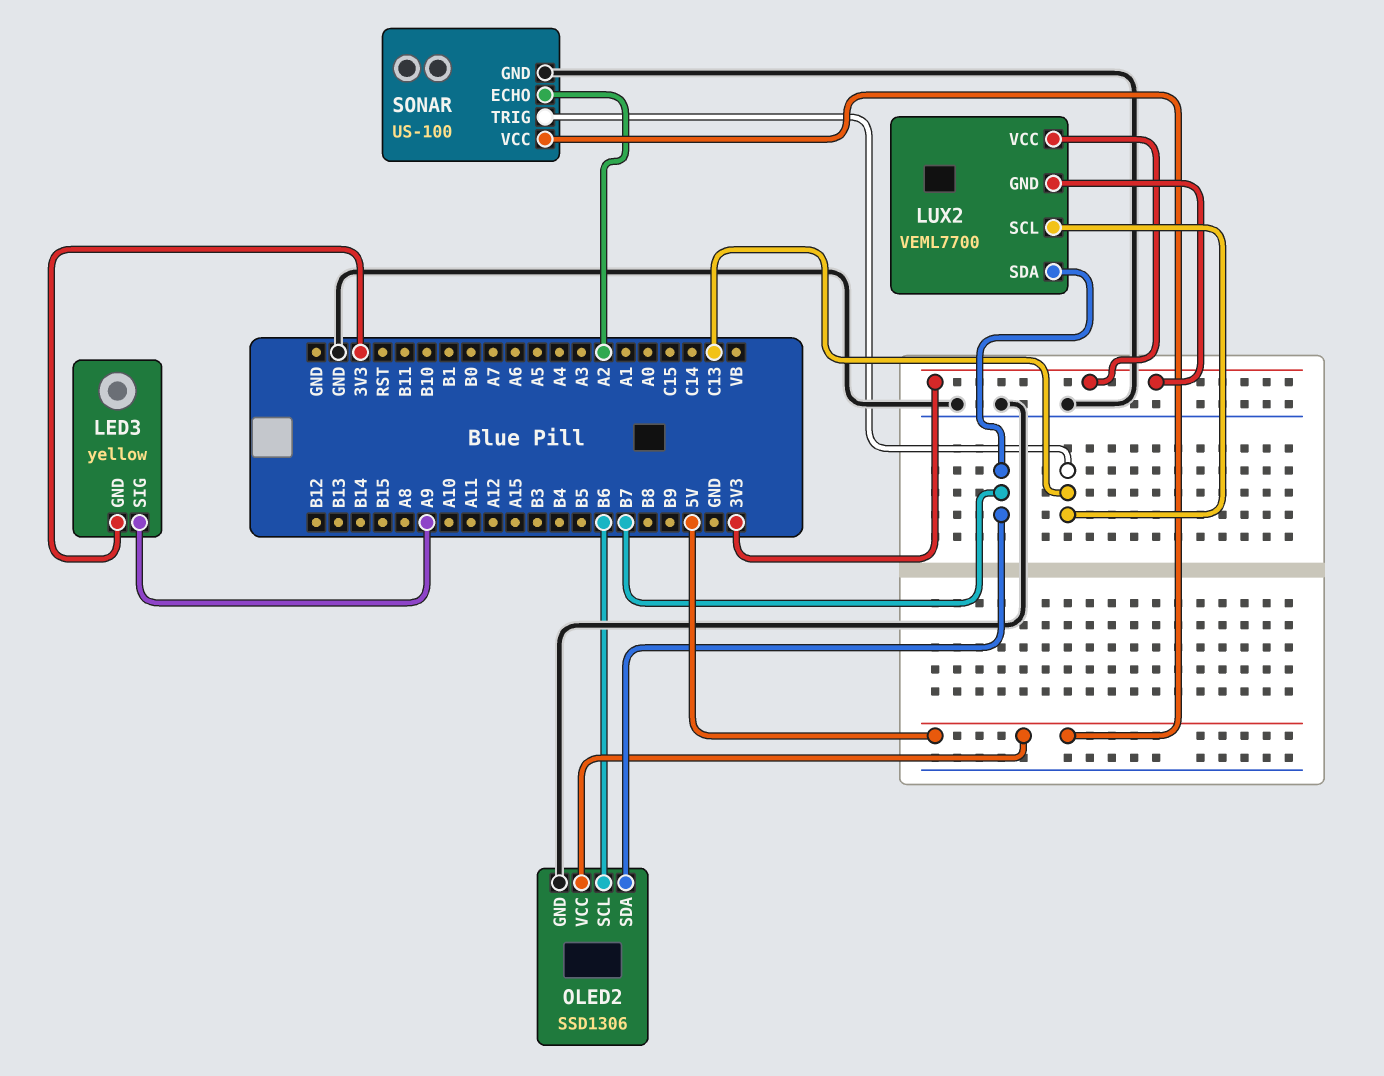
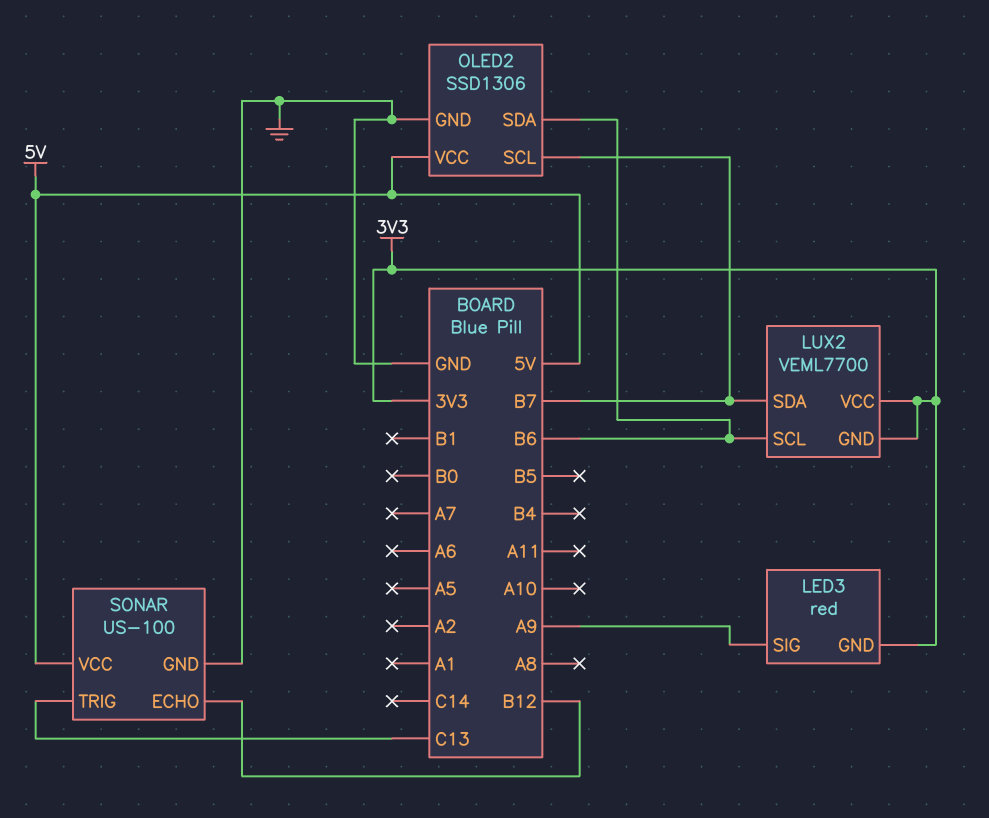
LED3: yellow -> red
LUX2 pin SCL: C13 -> B6
OLED2 pin SCL: B6 -> B7
OLED2 pin SDA: B7 -> B6
SONAR pin ECHO: A2 -> B12

